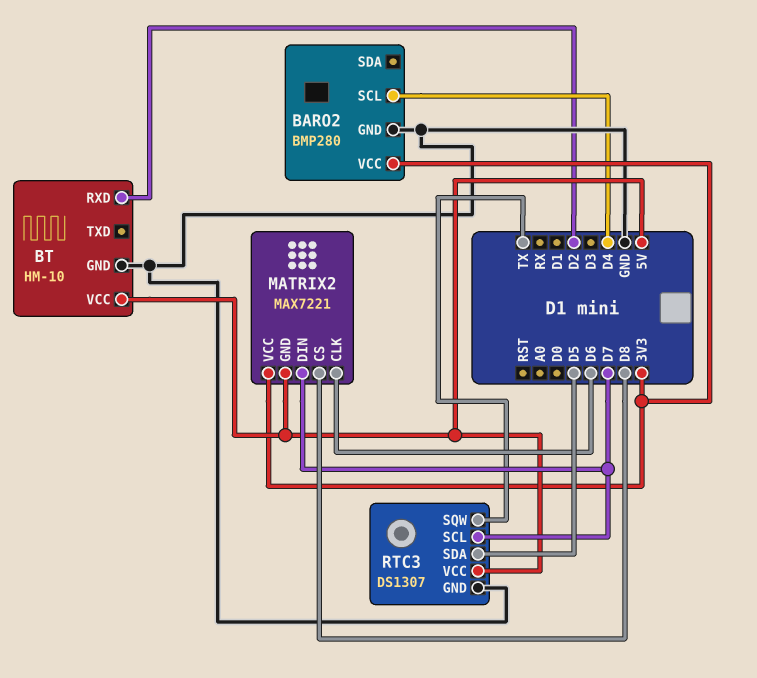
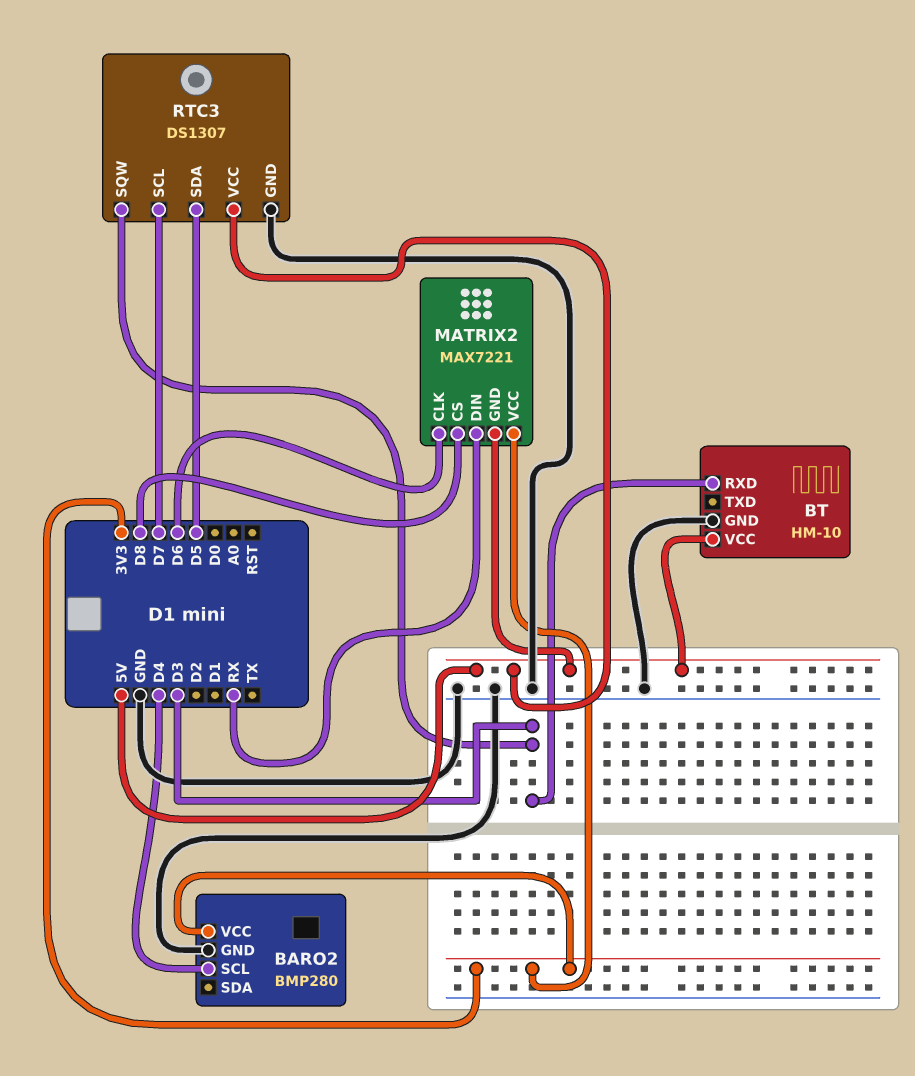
BT pin RXD: D2 -> D3
MATRIX2 pin DIN: D7 -> RX
RTC3 pin SQW: TX -> D3

